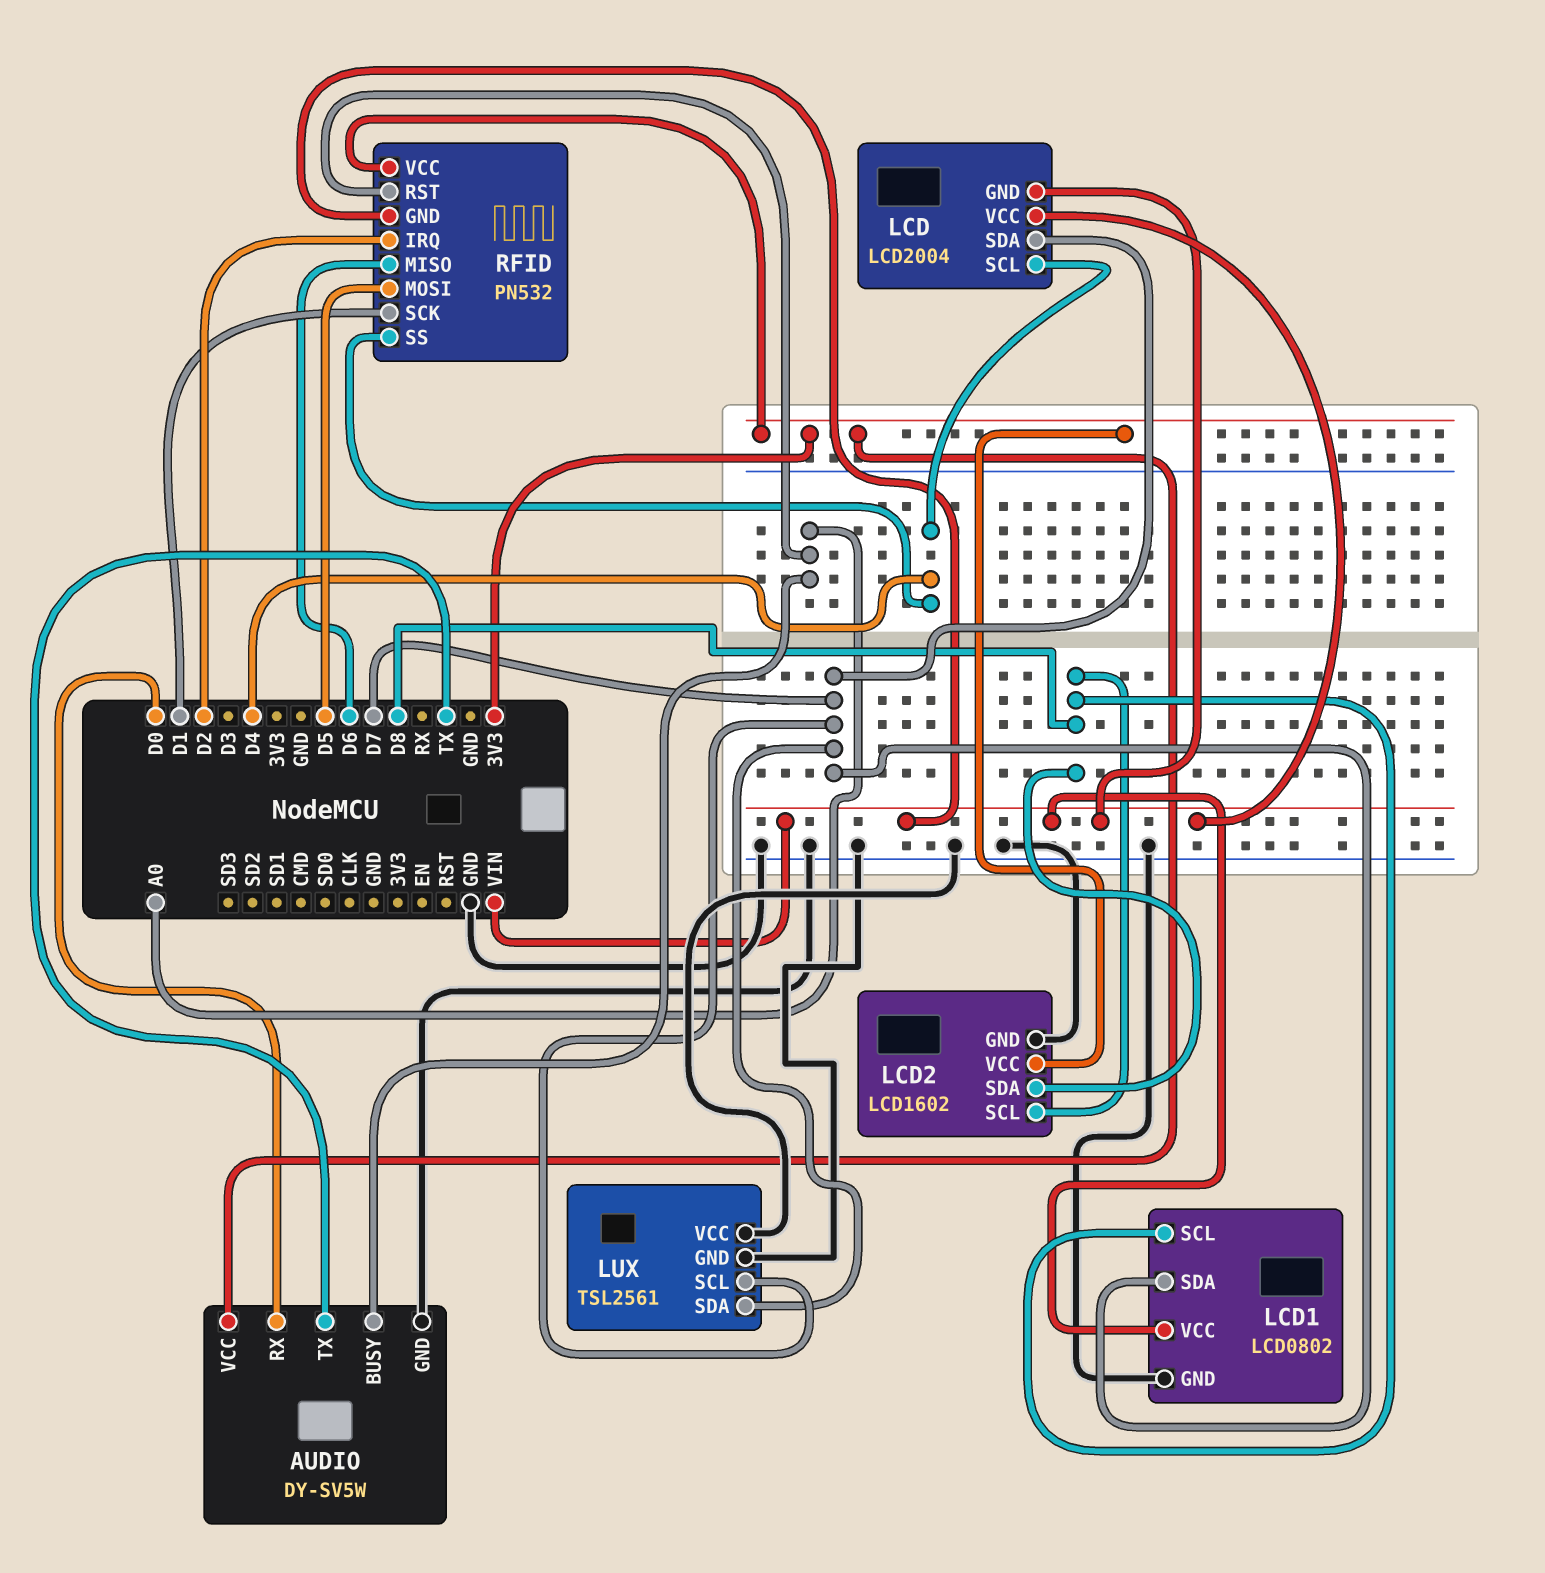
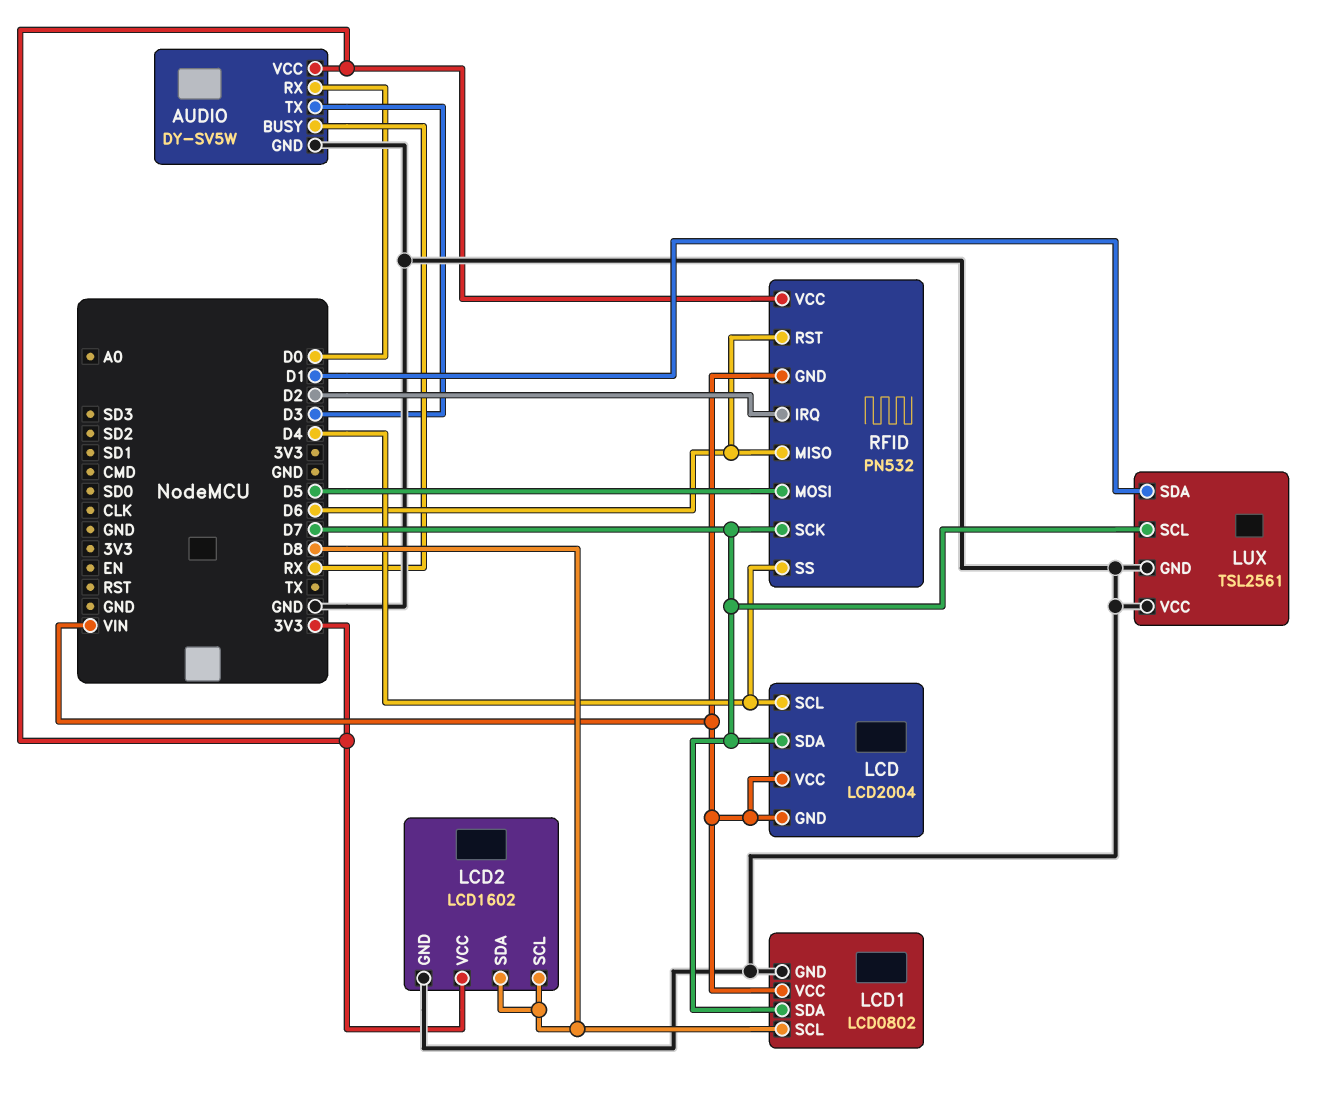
AUDIO pin BUSY: A0 -> RX
AUDIO pin TX: TX -> D3
LUX pin SDA: D7 -> D1
RFID pin RST: A0 -> D6
RFID pin SCK: D1 -> D7

